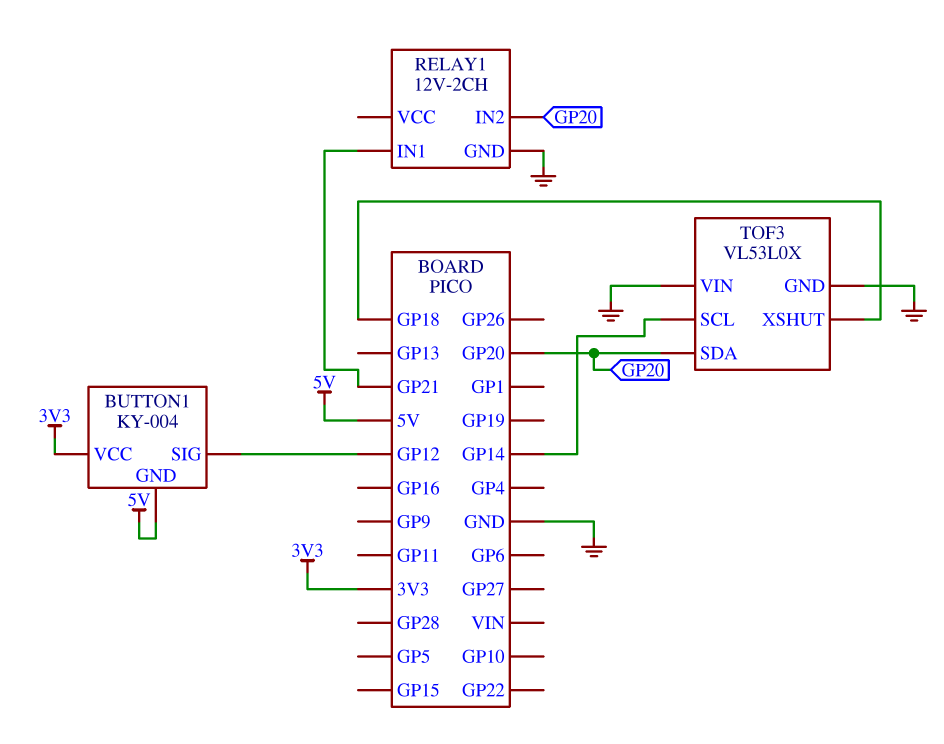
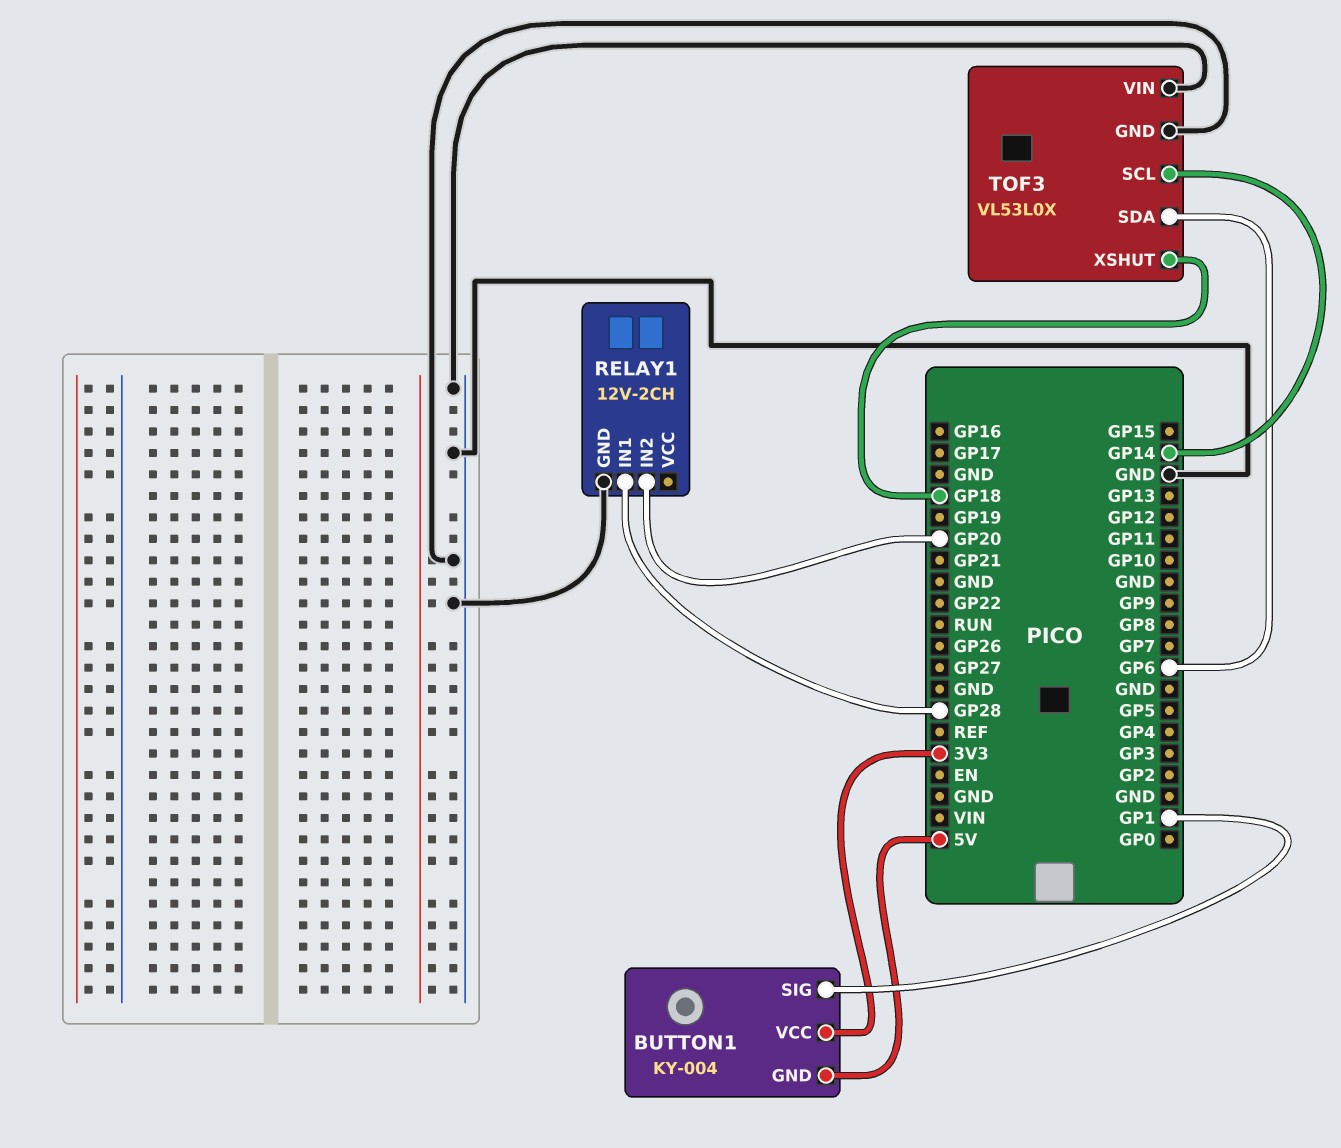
BUTTON1 pin SIG: GP12 -> GP1
RELAY1 pin IN1: GP21 -> GP28
TOF3 pin SDA: GP20 -> GP6

